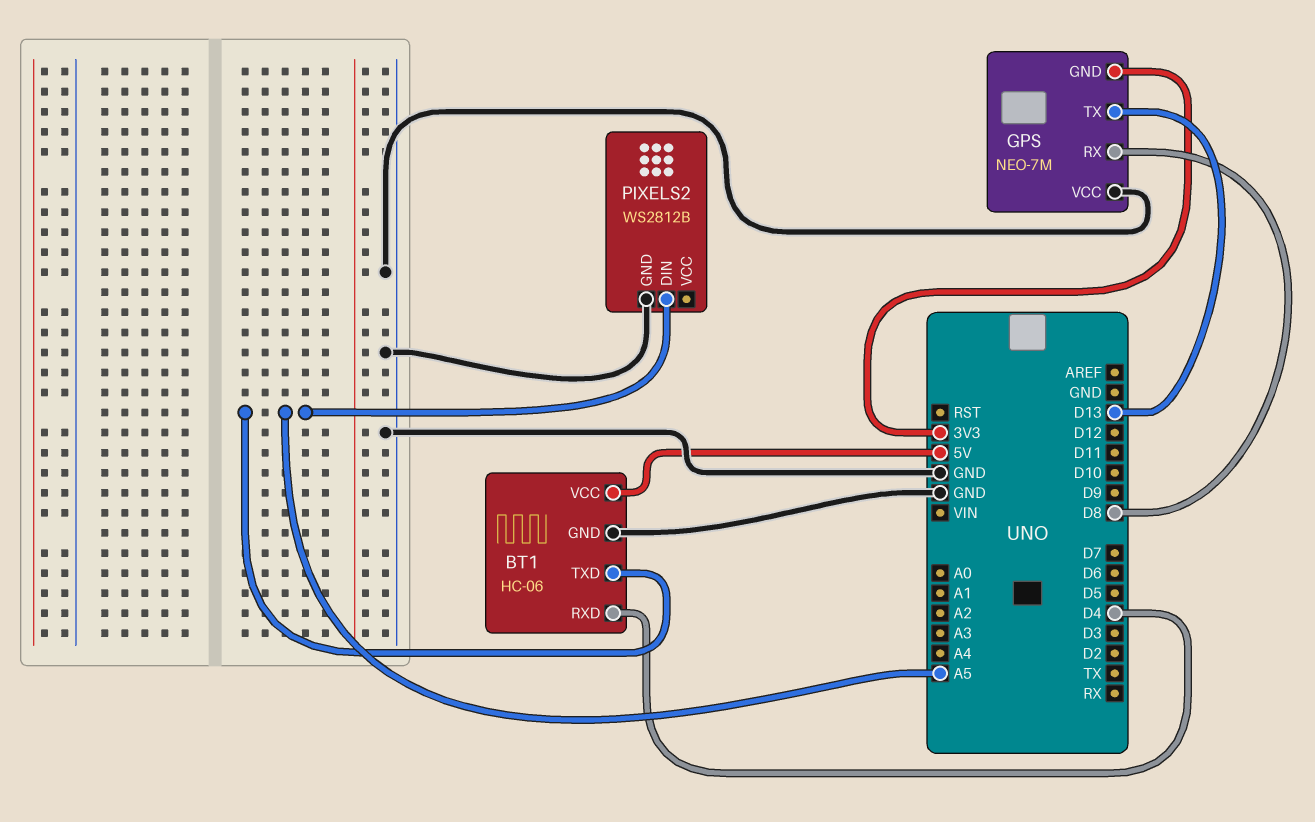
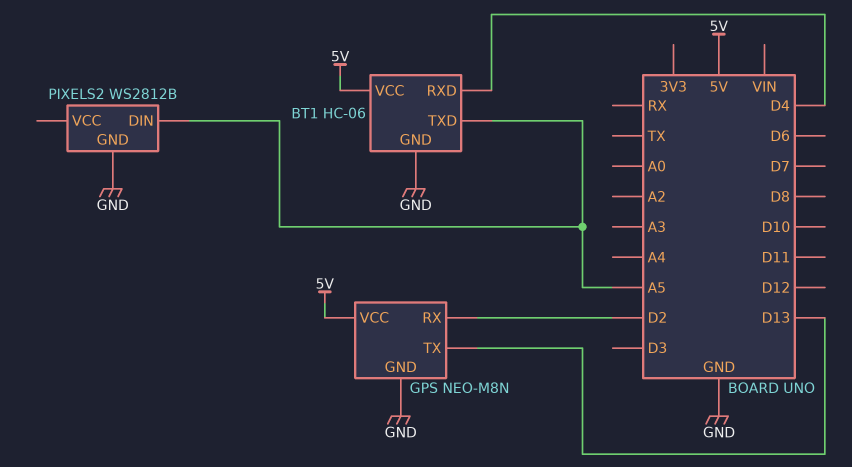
GPS: NEO-7M -> NEO-M8N
GPS pin GND: 3V3 -> GND
GPS pin RX: D8 -> D2
GPS pin VCC: GND -> 5V

